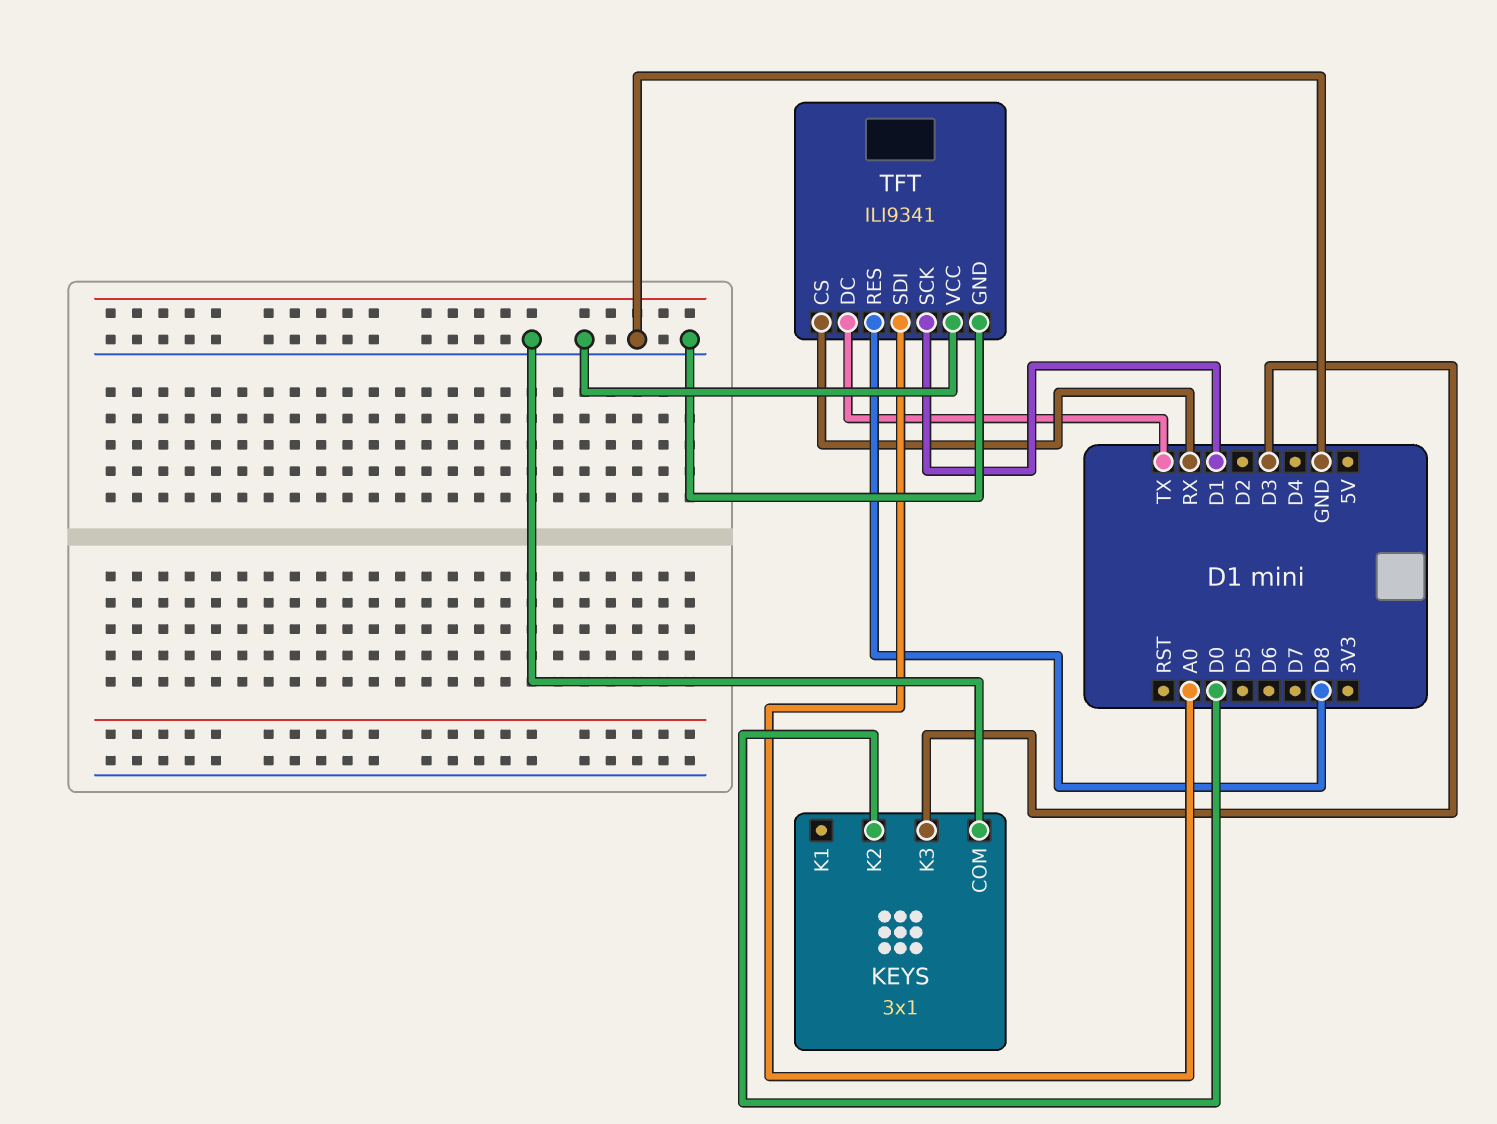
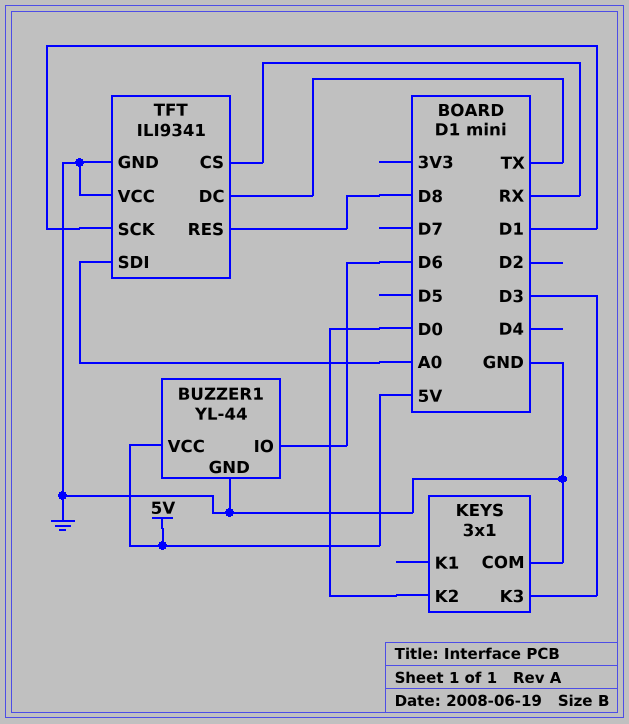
BUZZER1: none -> YL-44
BUZZER1 pin GND: none -> GND
BUZZER1 pin IO: none -> D6
BUZZER1 pin VCC: none -> 5V

